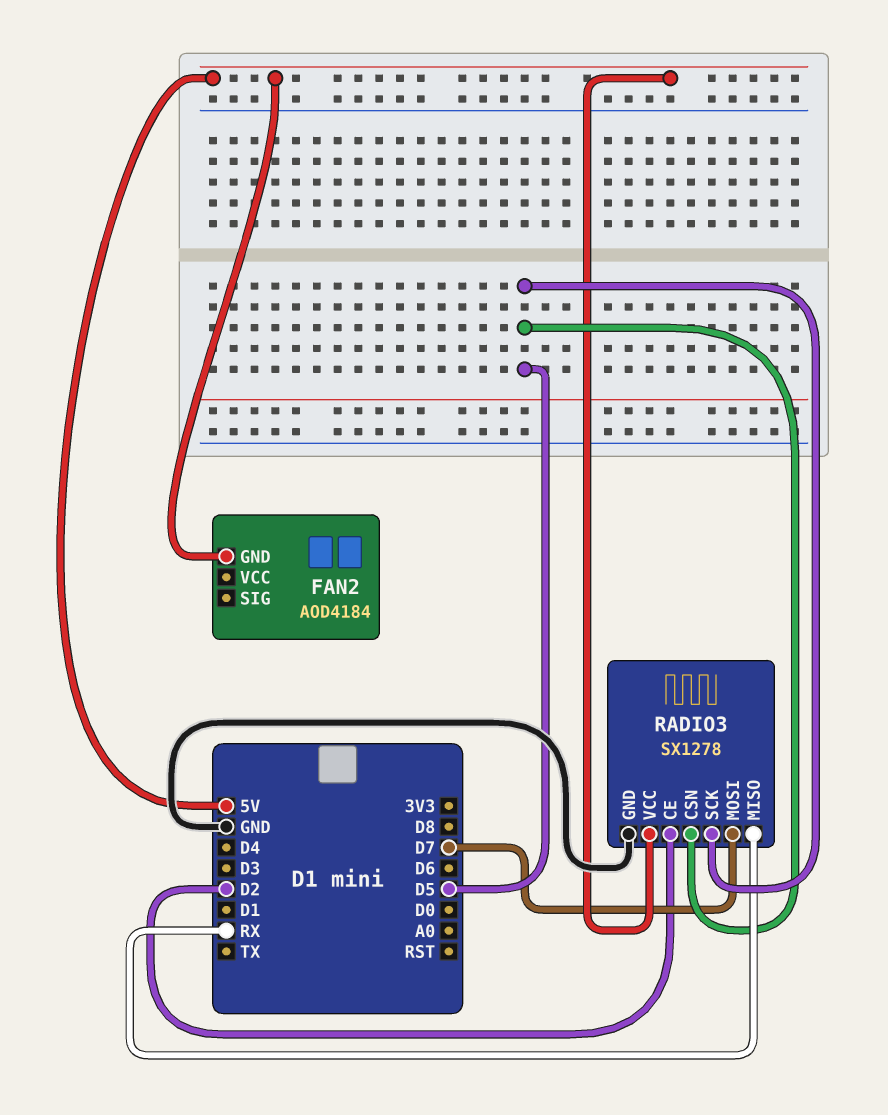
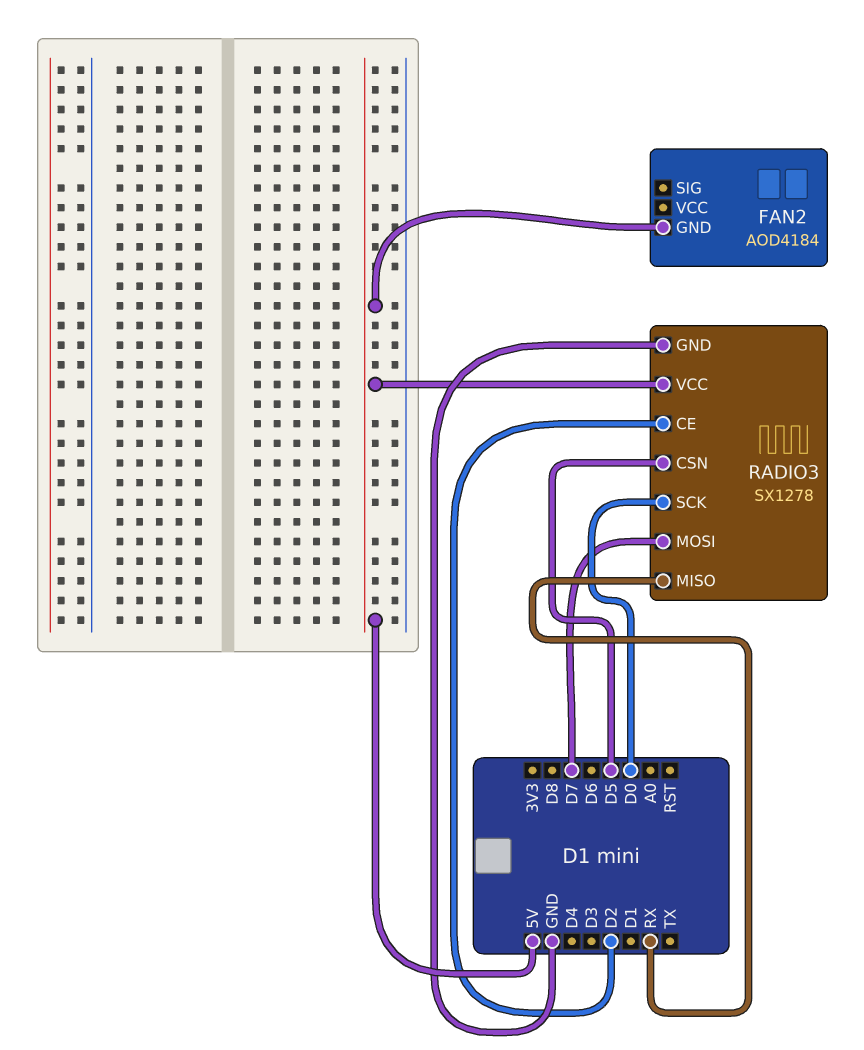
RADIO3 pin SCK: D5 -> D0

